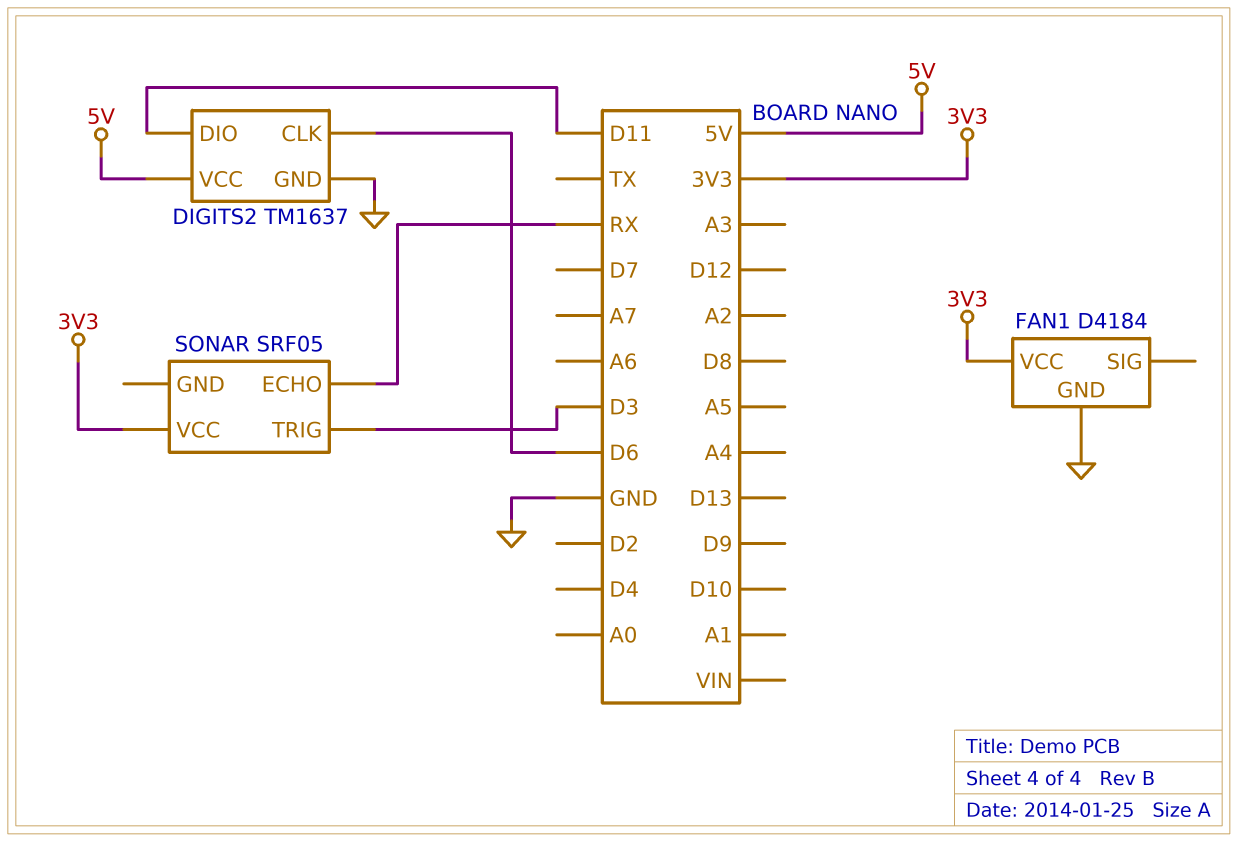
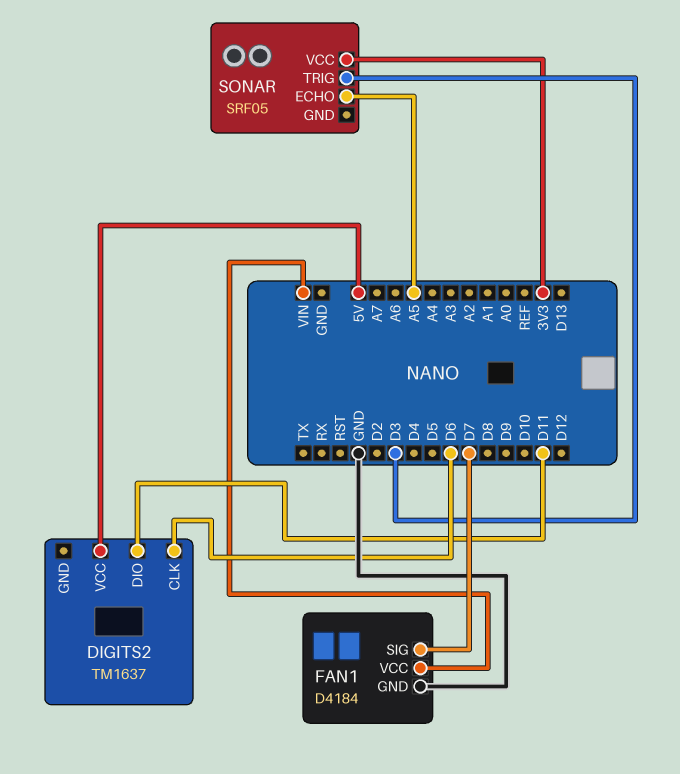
DIGITS2 pin GND: GND -> none
FAN1 pin SIG: none -> D7
FAN1 pin VCC: 3V3 -> VIN
SONAR pin ECHO: RX -> A5

